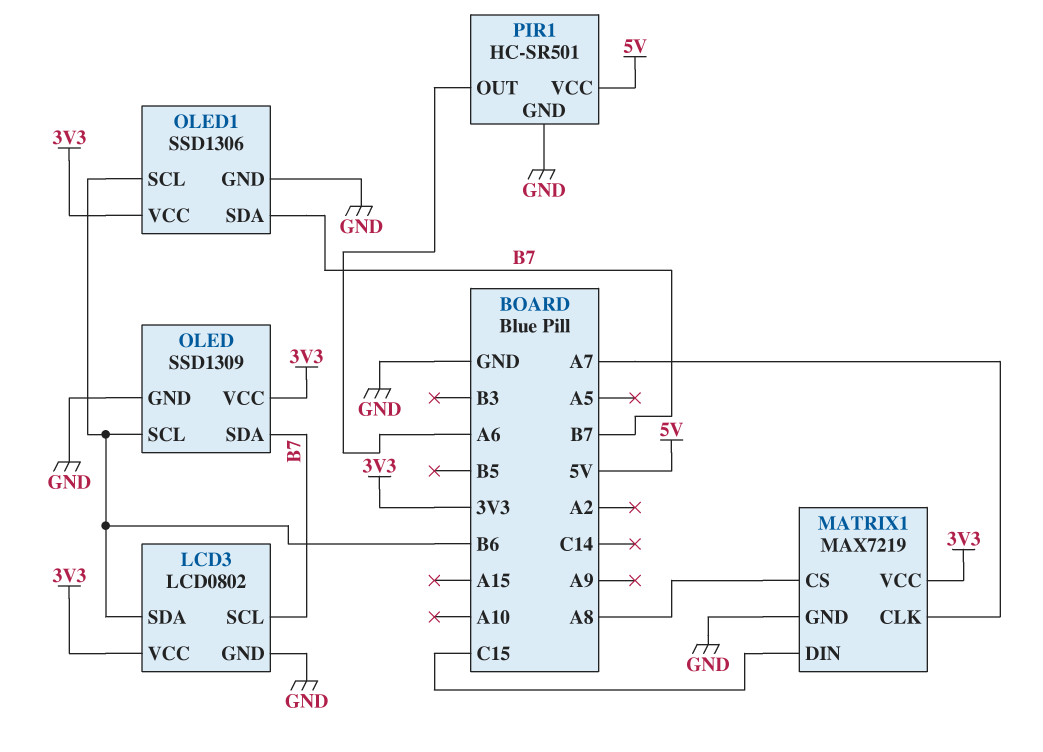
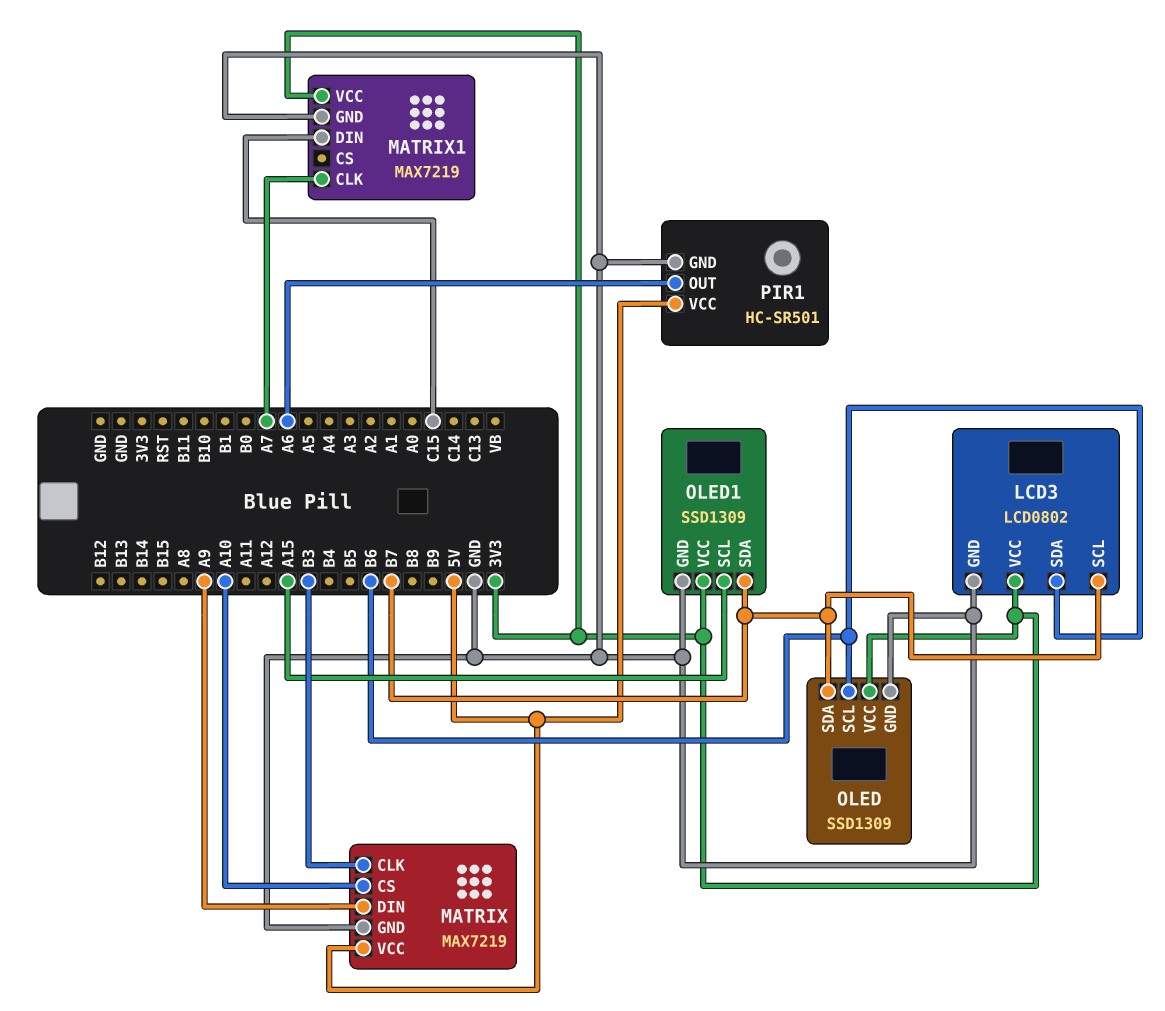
MATRIX: none -> MAX7219
MATRIX pin CLK: none -> B3
MATRIX pin CS: none -> A10
MATRIX pin DIN: none -> A9
MATRIX pin GND: none -> GND
MATRIX pin VCC: none -> 5V
MATRIX1 pin CS: A8 -> none
OLED1: SSD1306 -> SSD1309
OLED1 pin SCL: B6 -> A15

